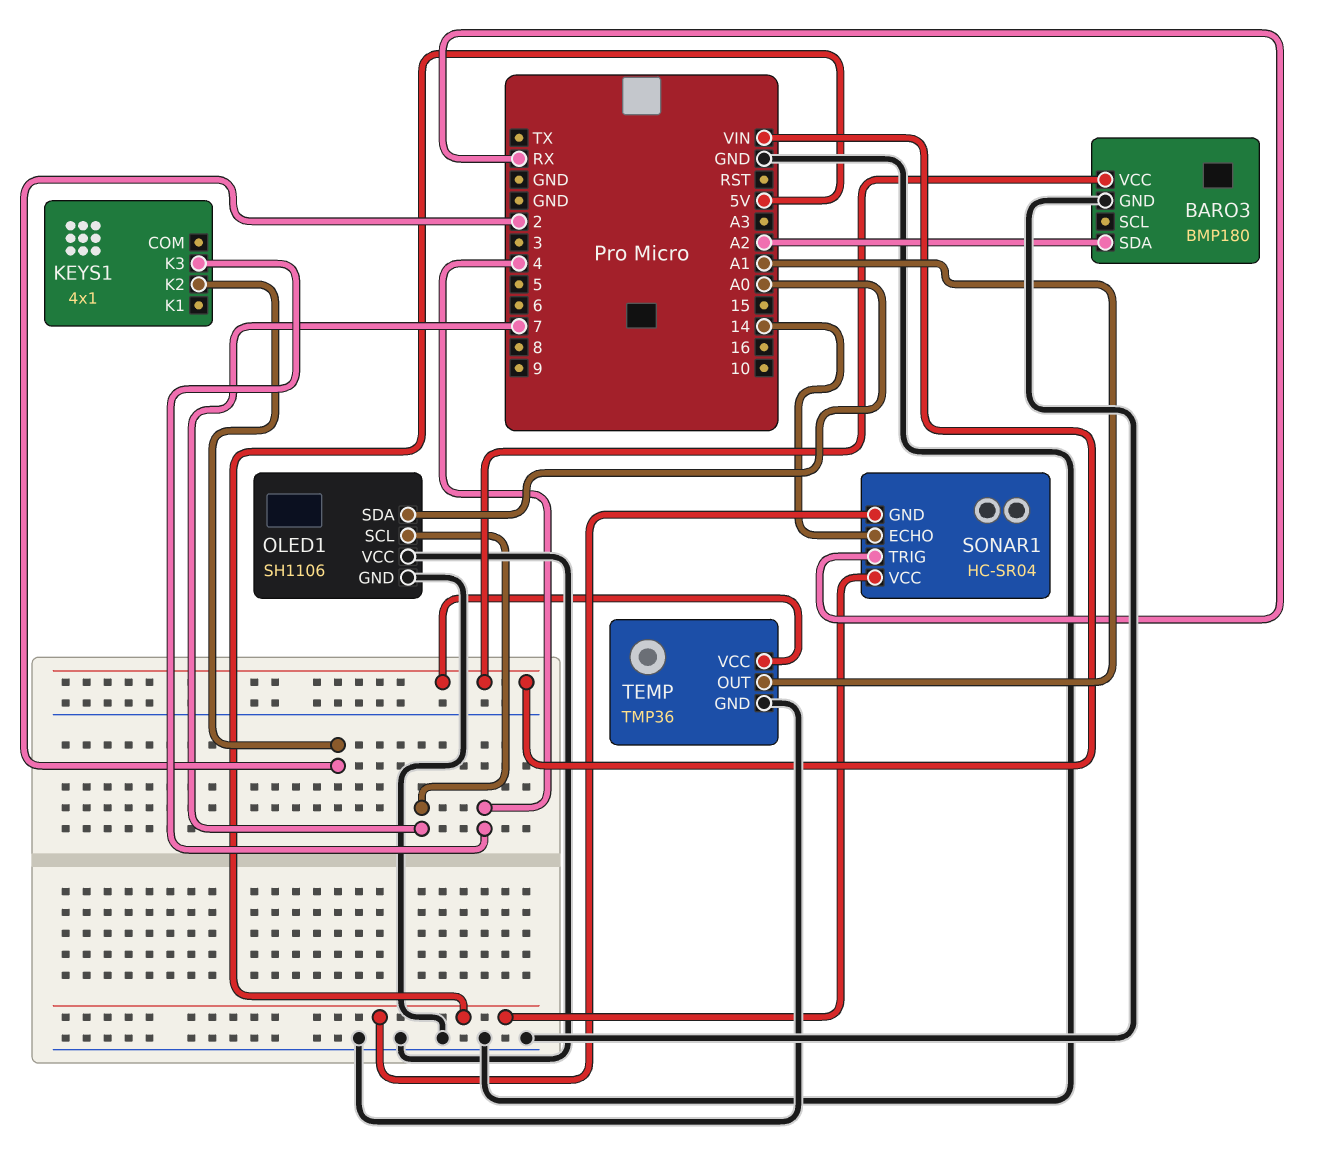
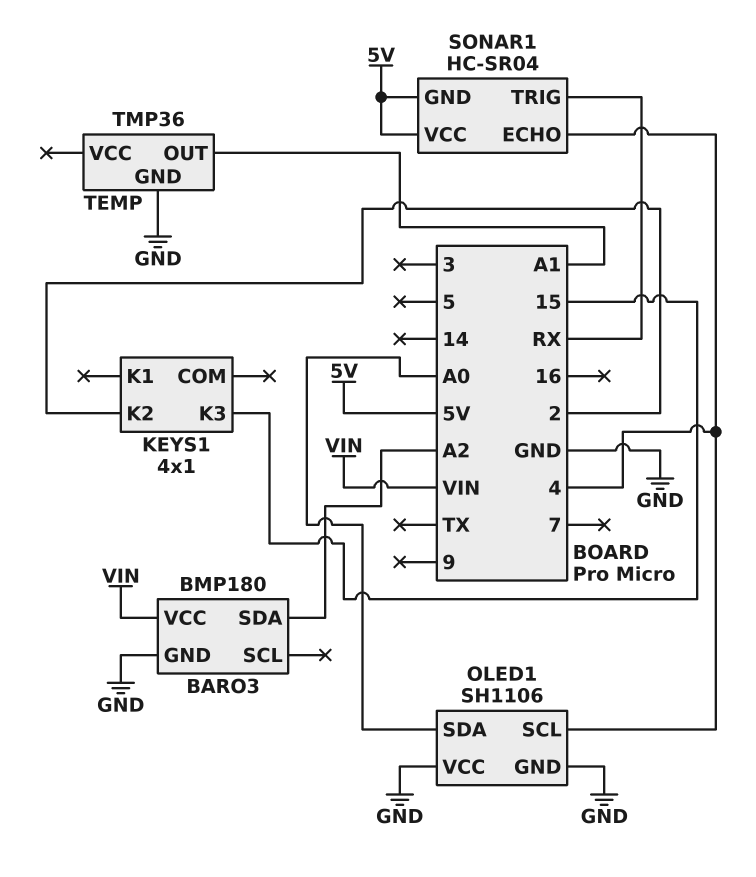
KEYS1 pin K3: 4 -> 15
OLED1 pin SCL: 7 -> 4
SONAR1 pin ECHO: 14 -> 4
TEMP pin VCC: VIN -> none

